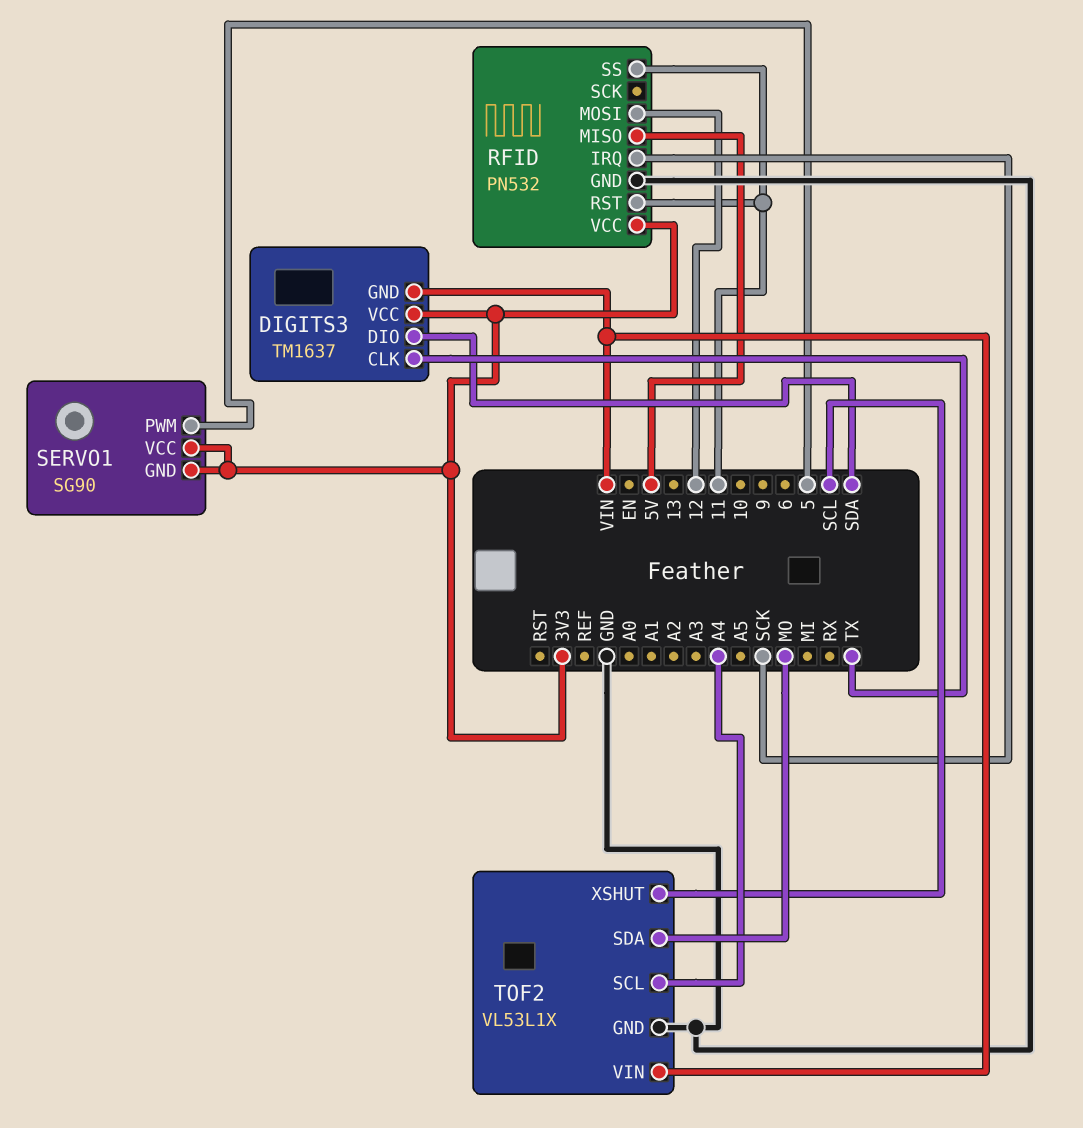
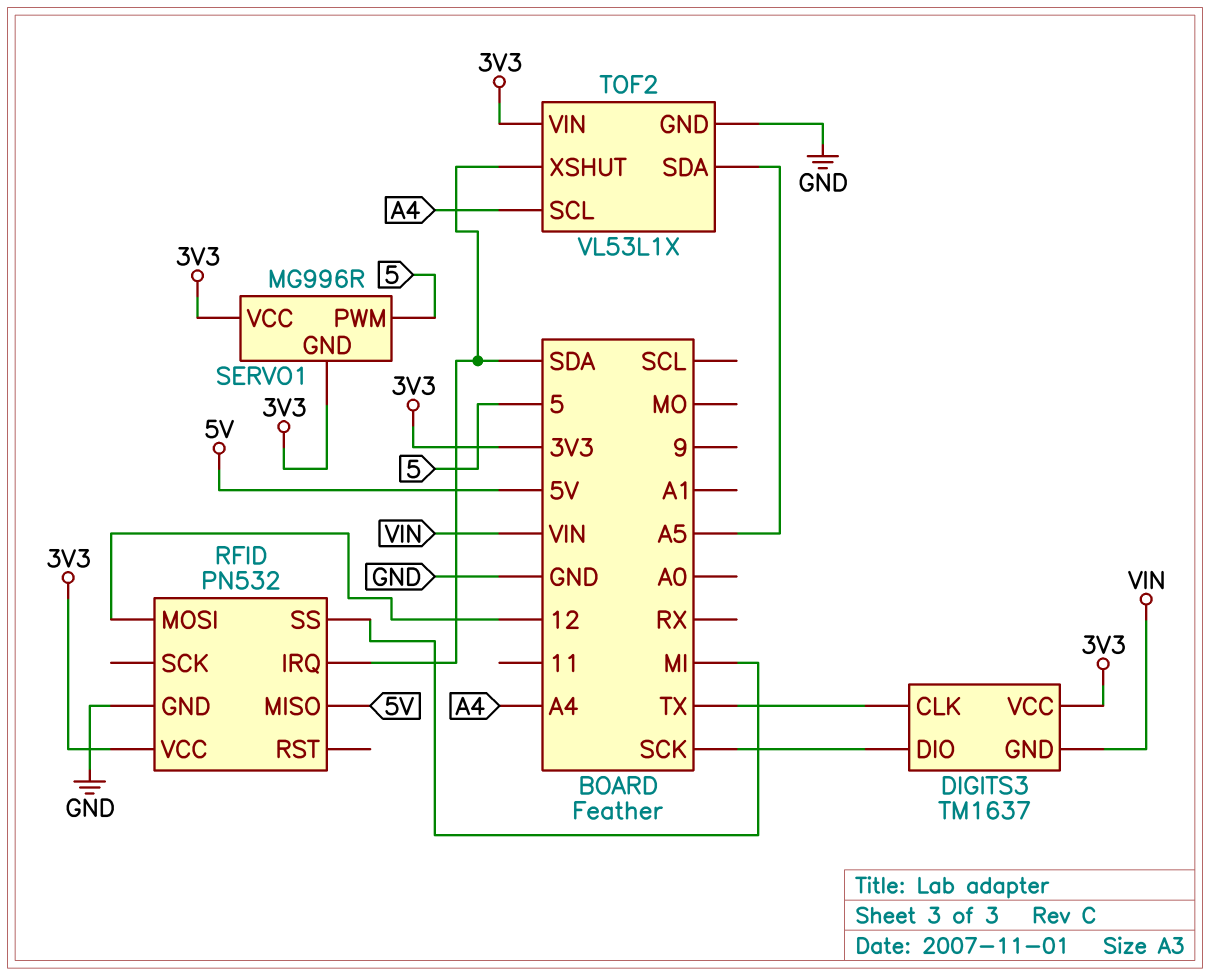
DIGITS3 pin DIO: SDA -> SCK
RFID pin IRQ: SCK -> SDA
RFID pin RST: 11 -> none
RFID pin SS: 11 -> MI
SERVO1: SG90 -> MG996R
TOF2 pin SDA: MO -> A5
TOF2 pin VIN: VIN -> 3V3
TOF2 pin XSHUT: SCL -> SDA

